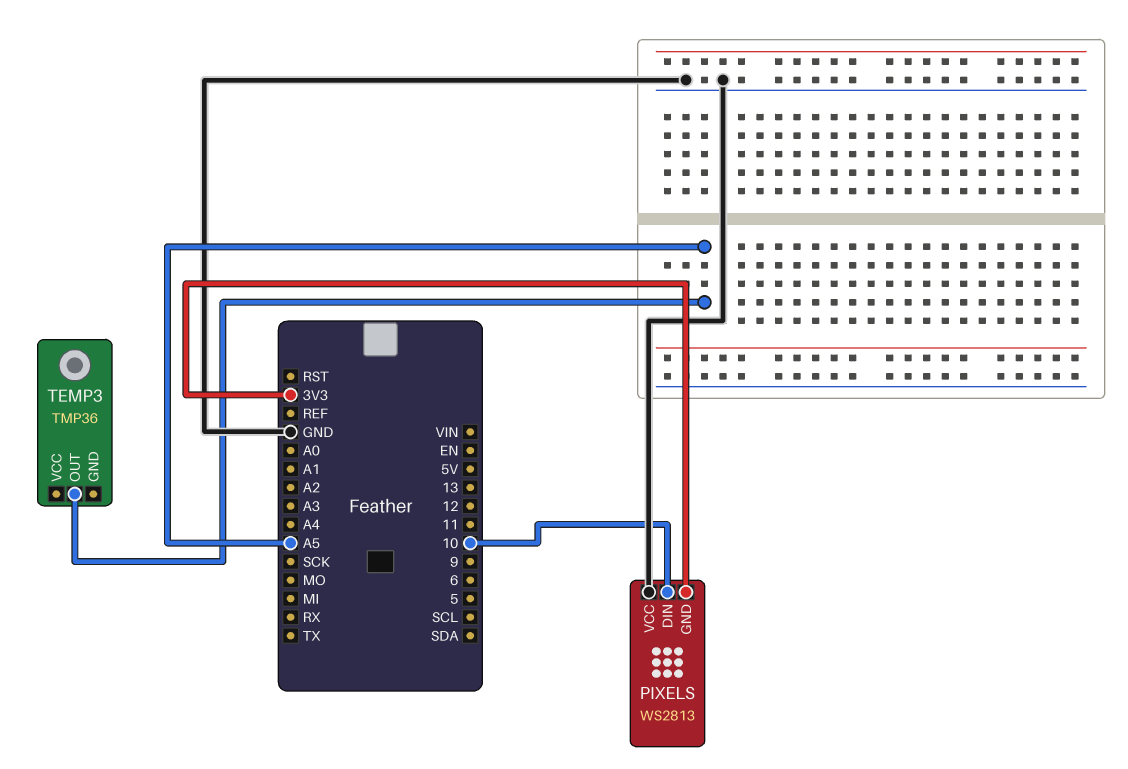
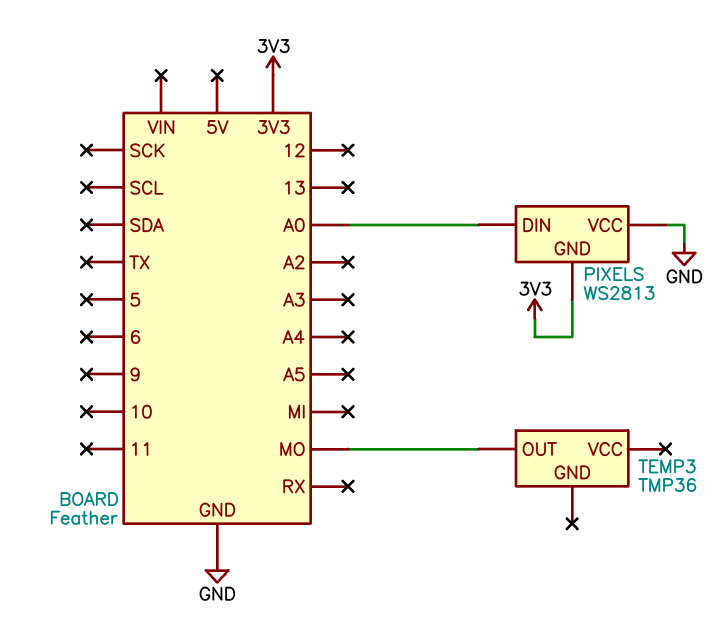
PIXELS pin DIN: 10 -> A0
TEMP3 pin OUT: A5 -> MO

